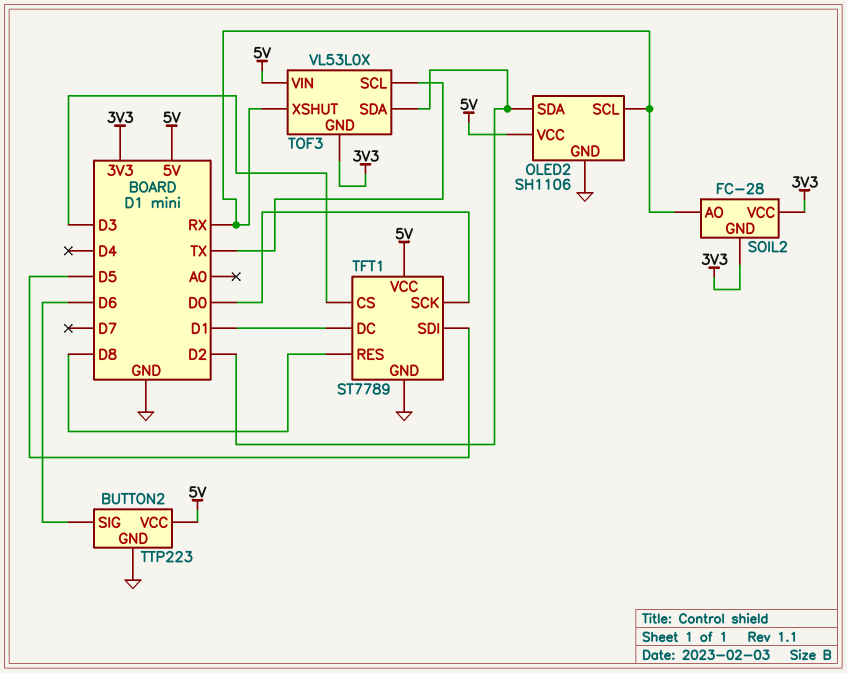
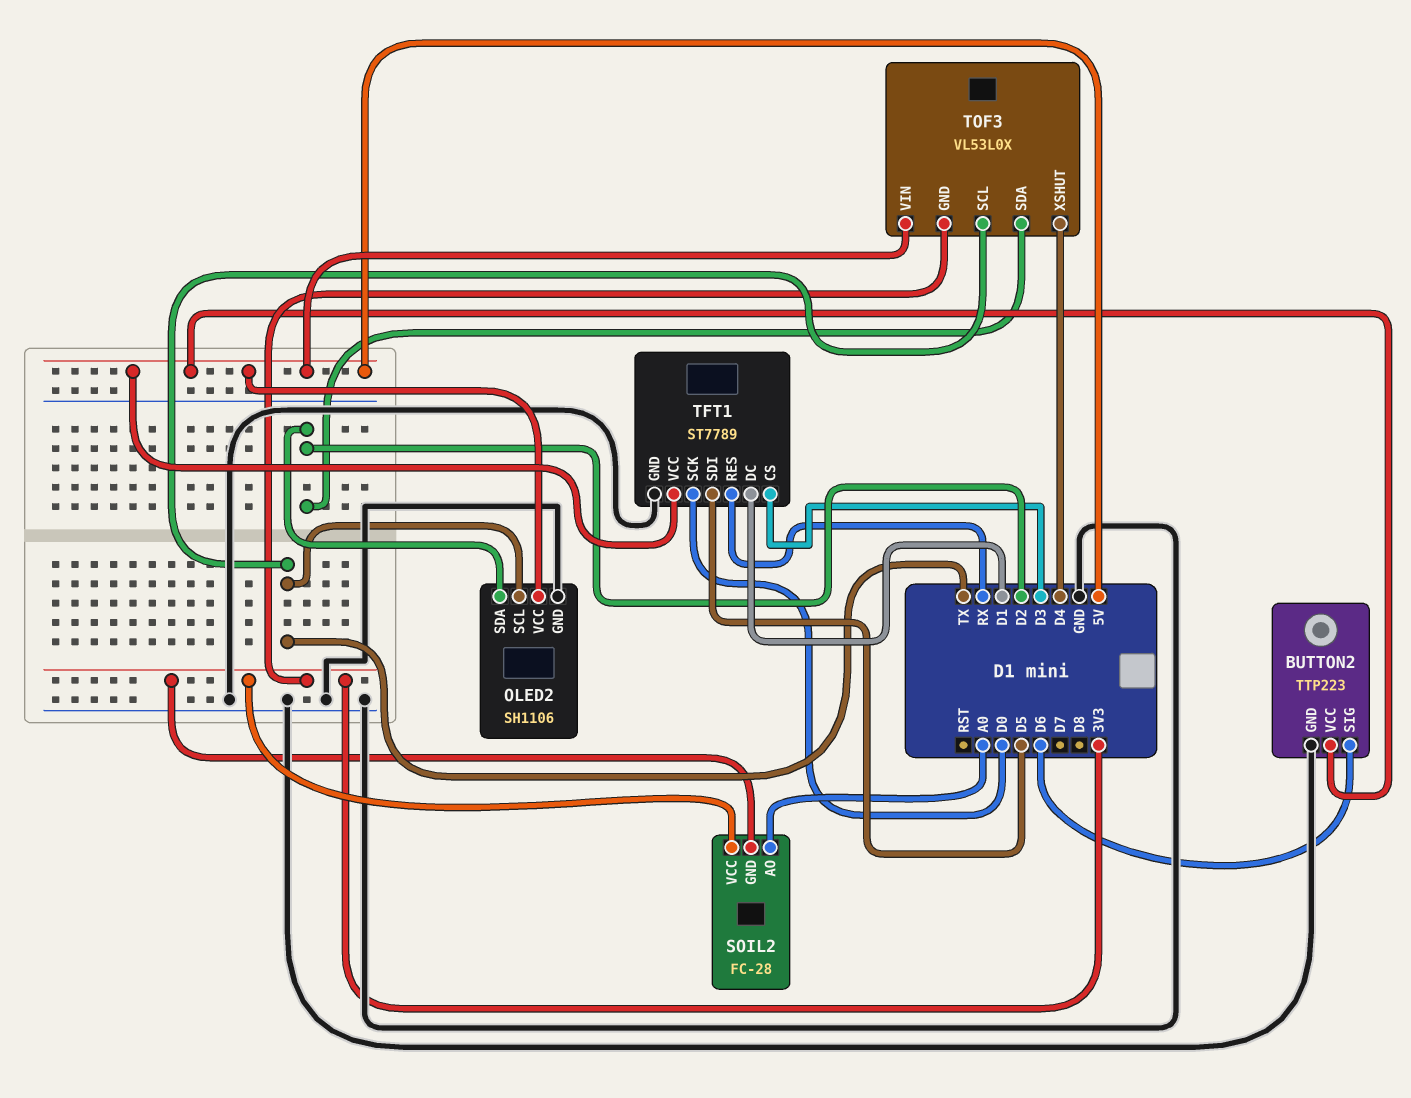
OLED2 pin SCL: RX -> TX
SOIL2 pin AO: RX -> A0
TFT1 pin RES: D8 -> RX
TOF3 pin XSHUT: RX -> D4

